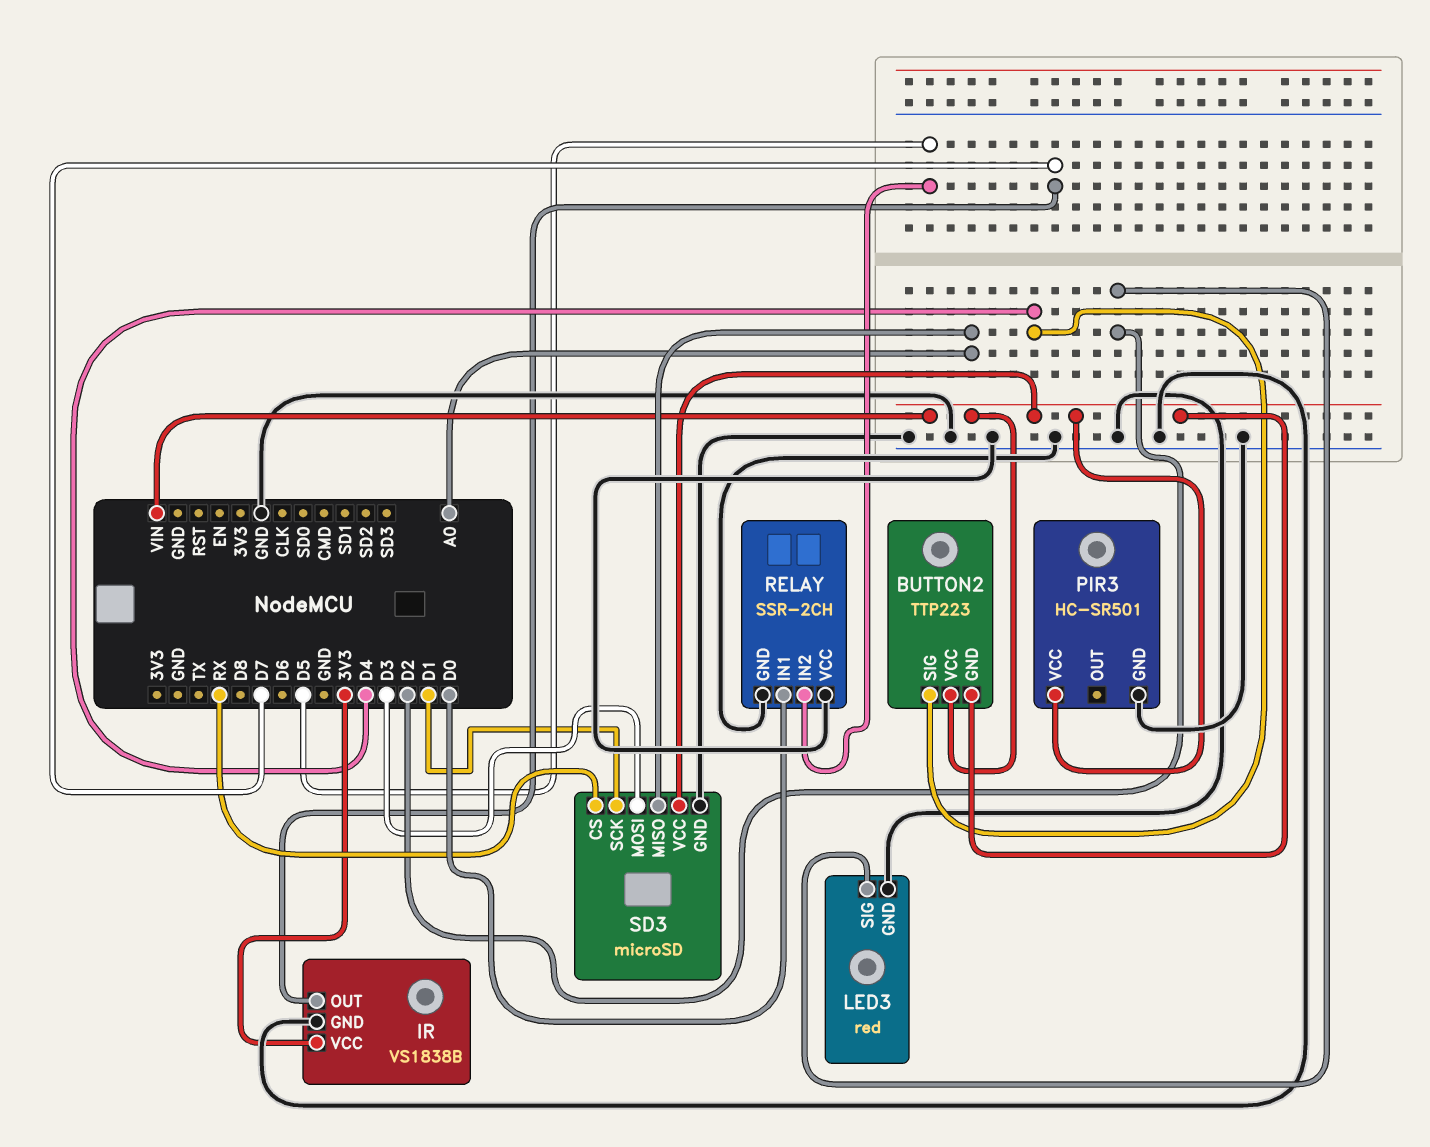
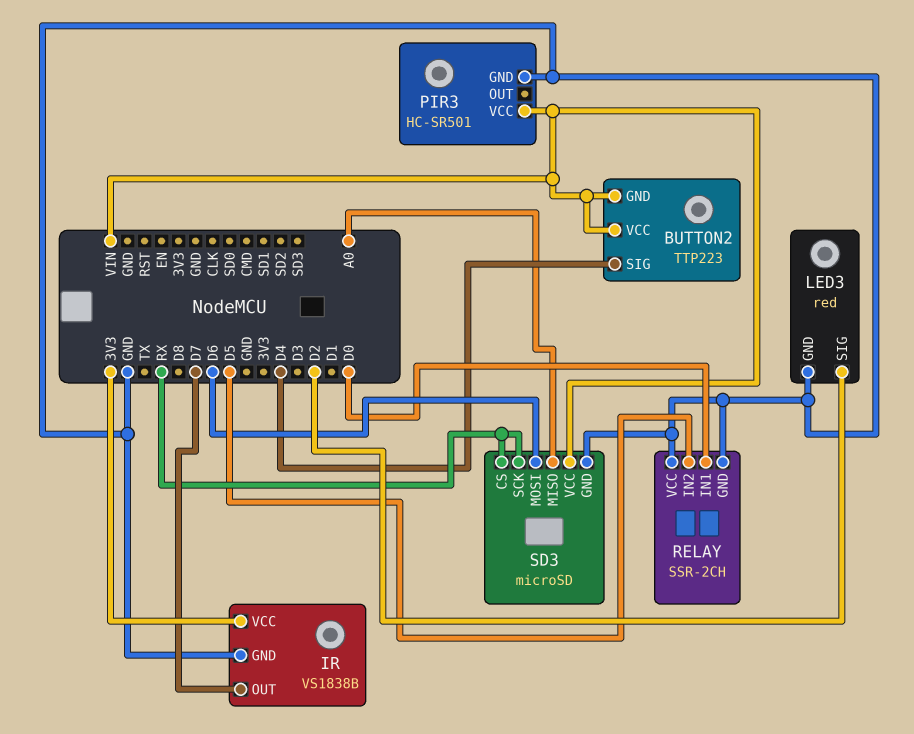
SD3 pin MOSI: D3 -> D6
SD3 pin SCK: D1 -> RX

